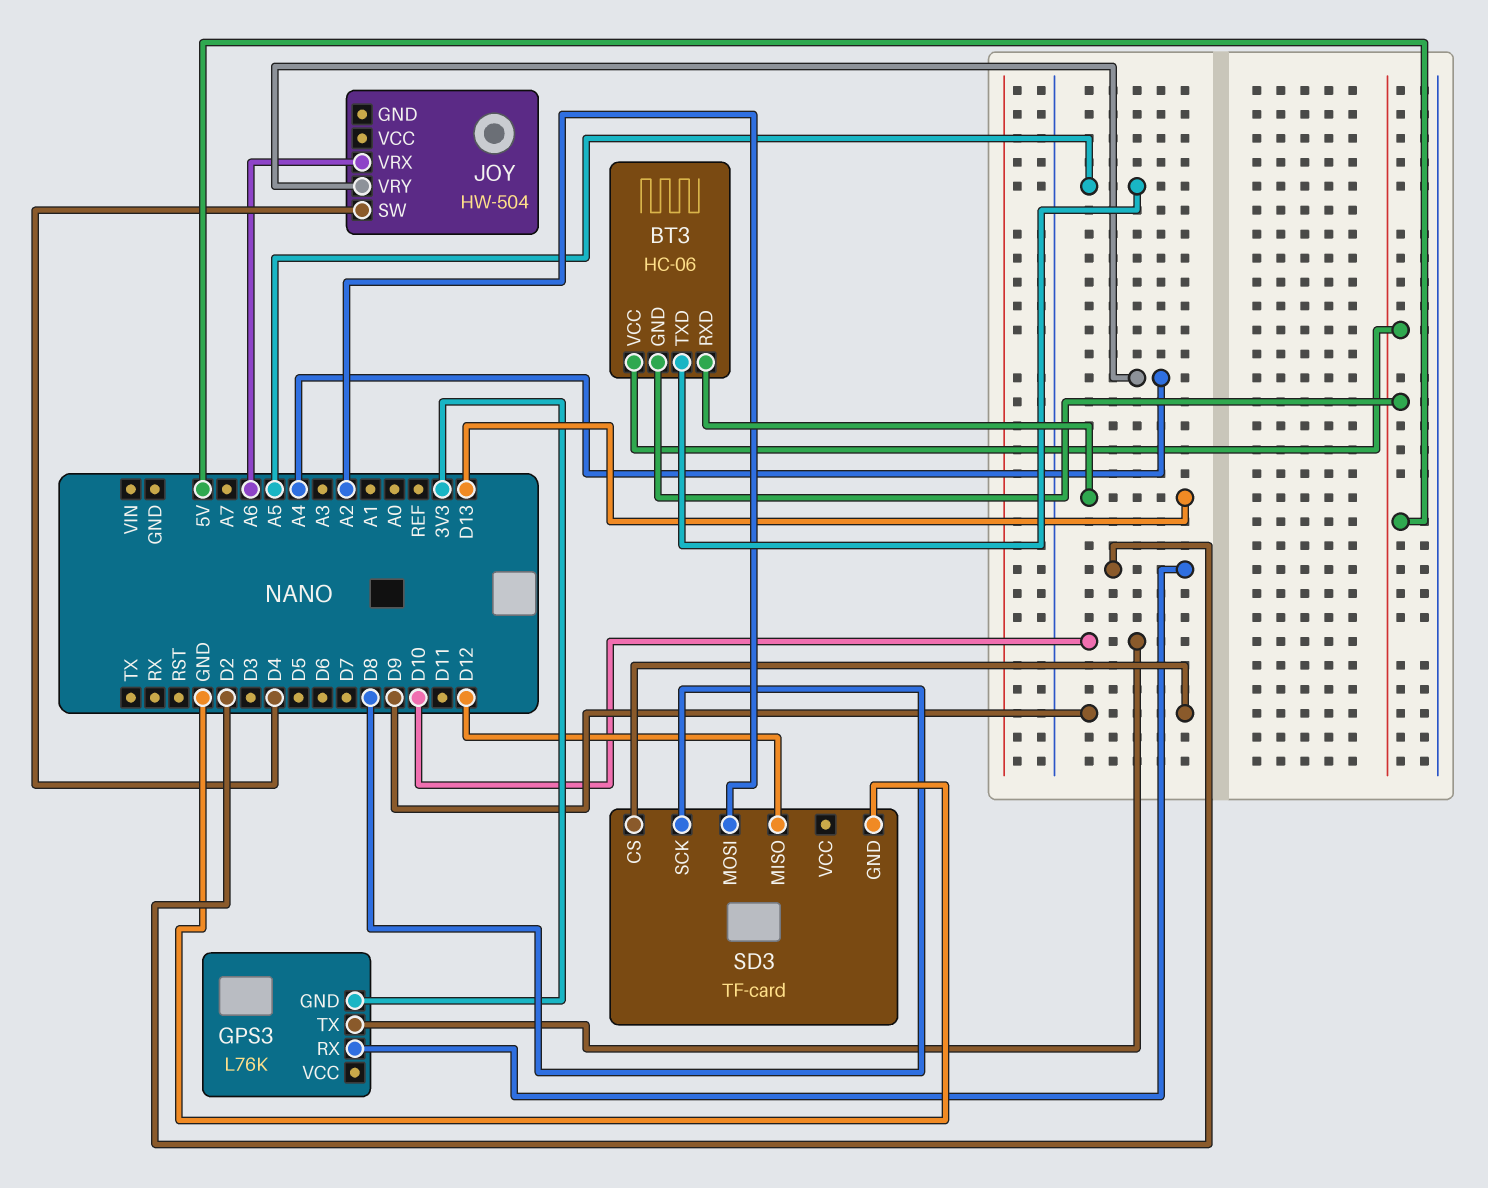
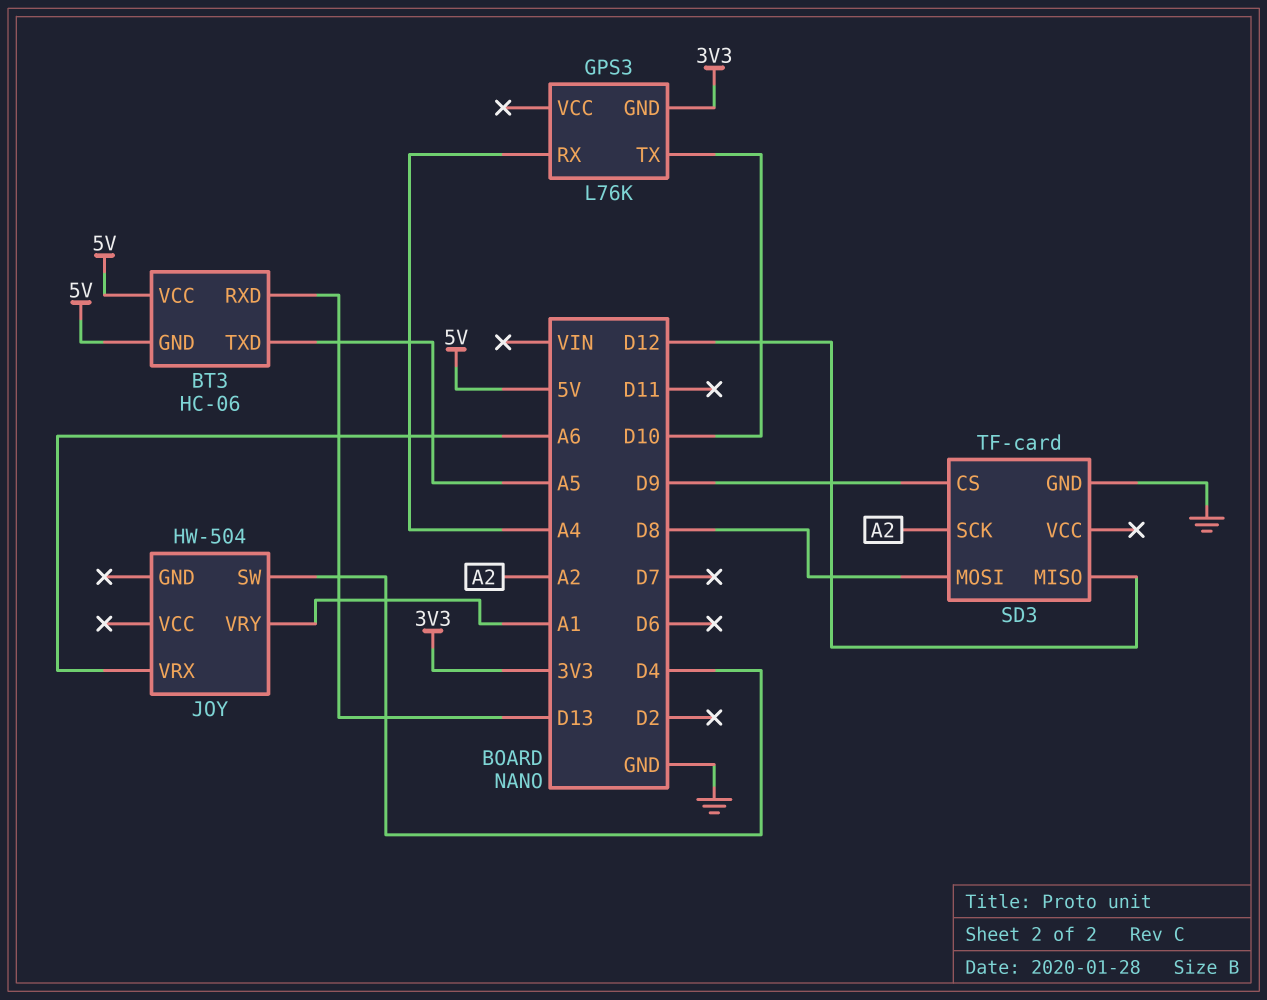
GPS3 pin RX: D2 -> A4
JOY pin VRY: A4 -> A1
SD3 pin MOSI: A2 -> D8
SD3 pin SCK: D8 -> A2

